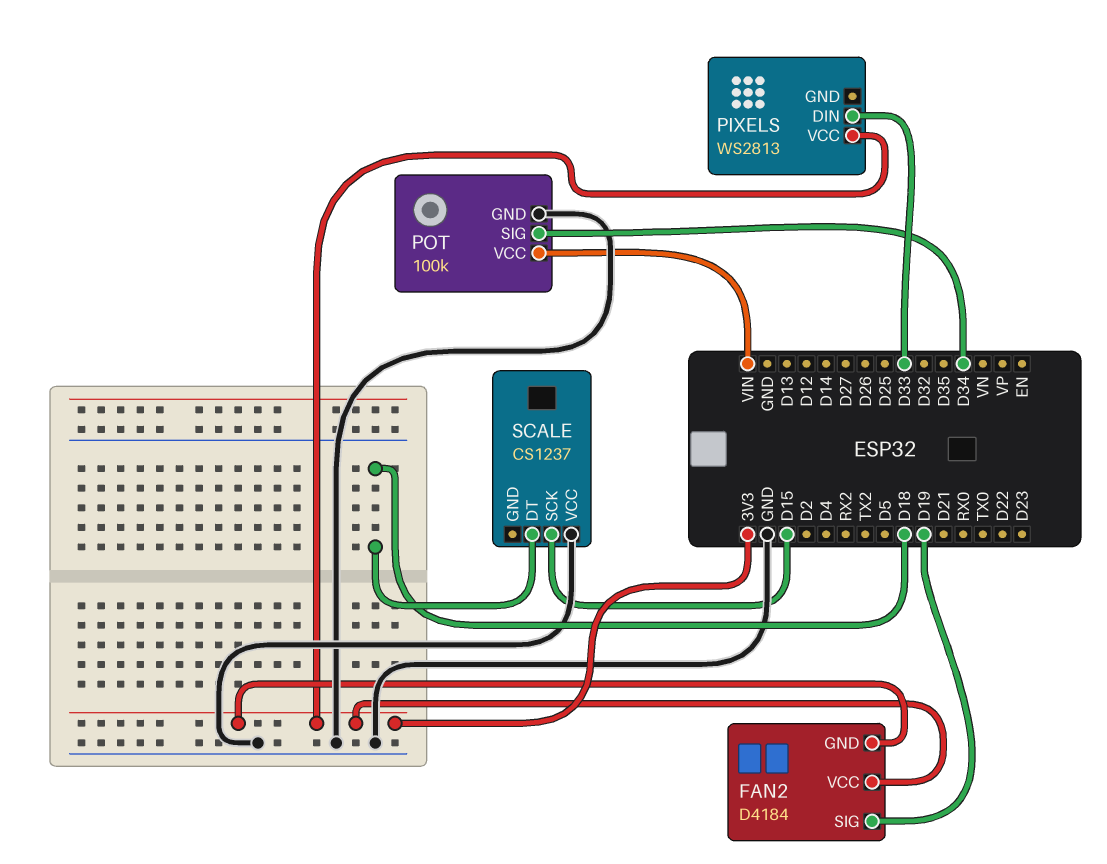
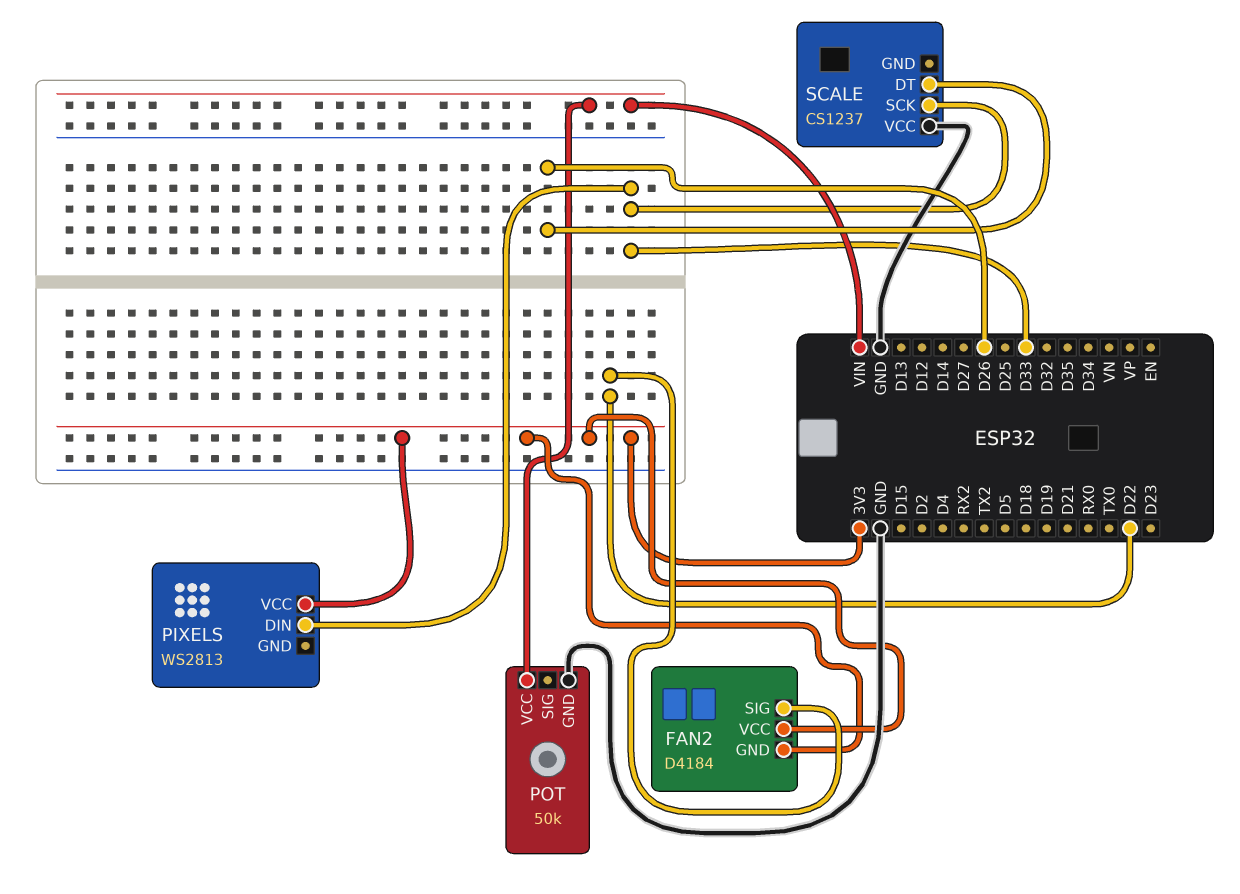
FAN2 pin SIG: D19 -> D22
POT: 100k -> 50k
POT pin SIG: D34 -> none
SCALE pin DT: D18 -> D26
SCALE pin SCK: D15 -> D33

